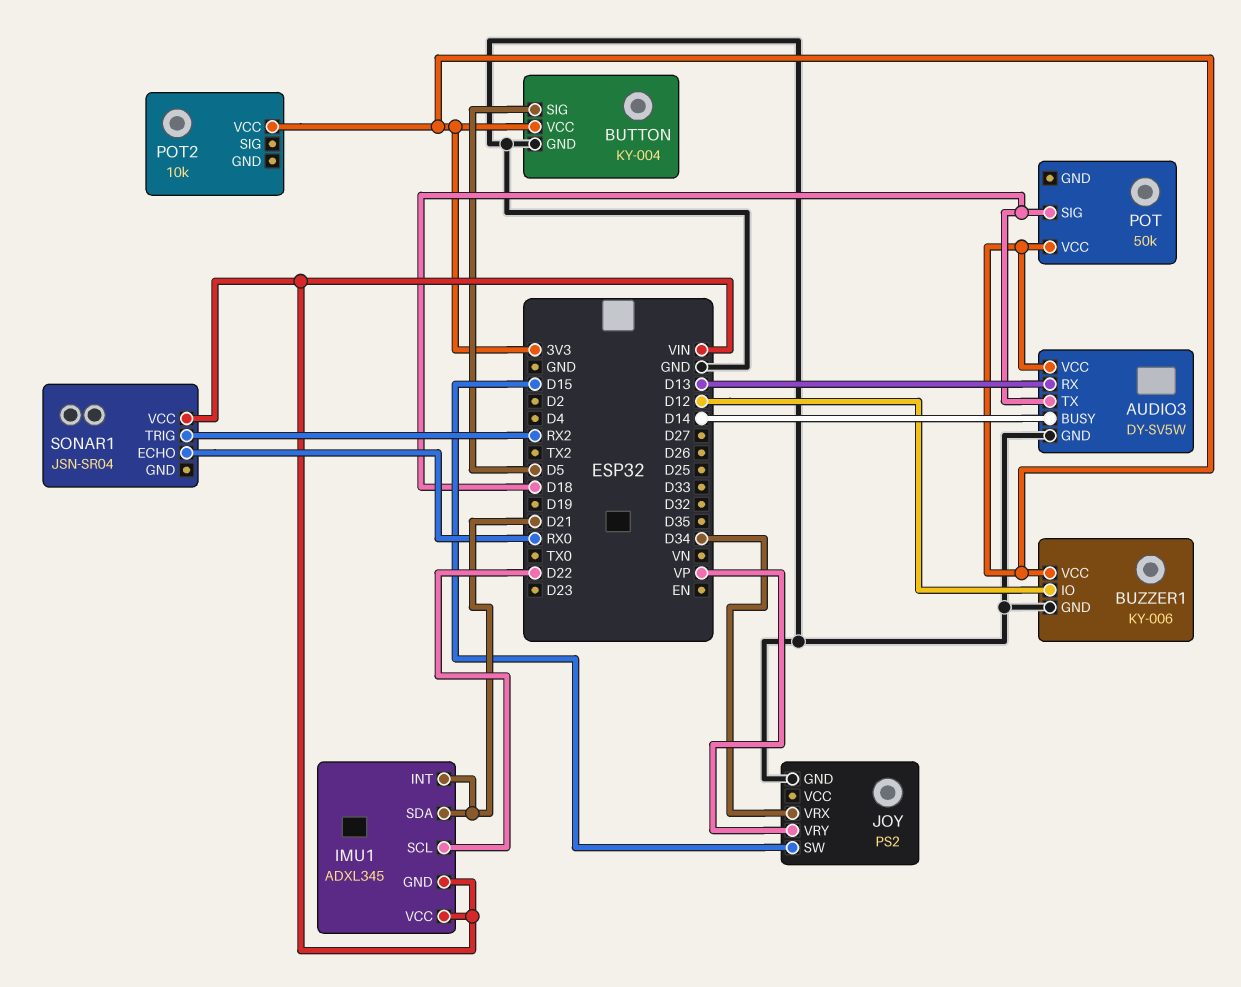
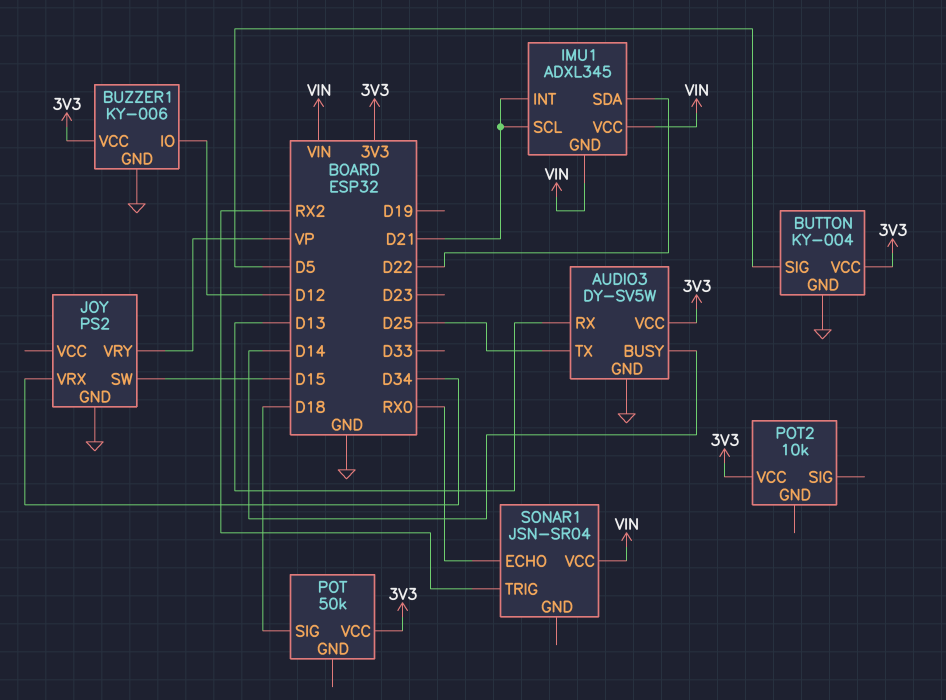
AUDIO3 pin TX: D18 -> D25
IMU1 pin SCL: D22 -> D21
IMU1 pin SDA: D21 -> D22

